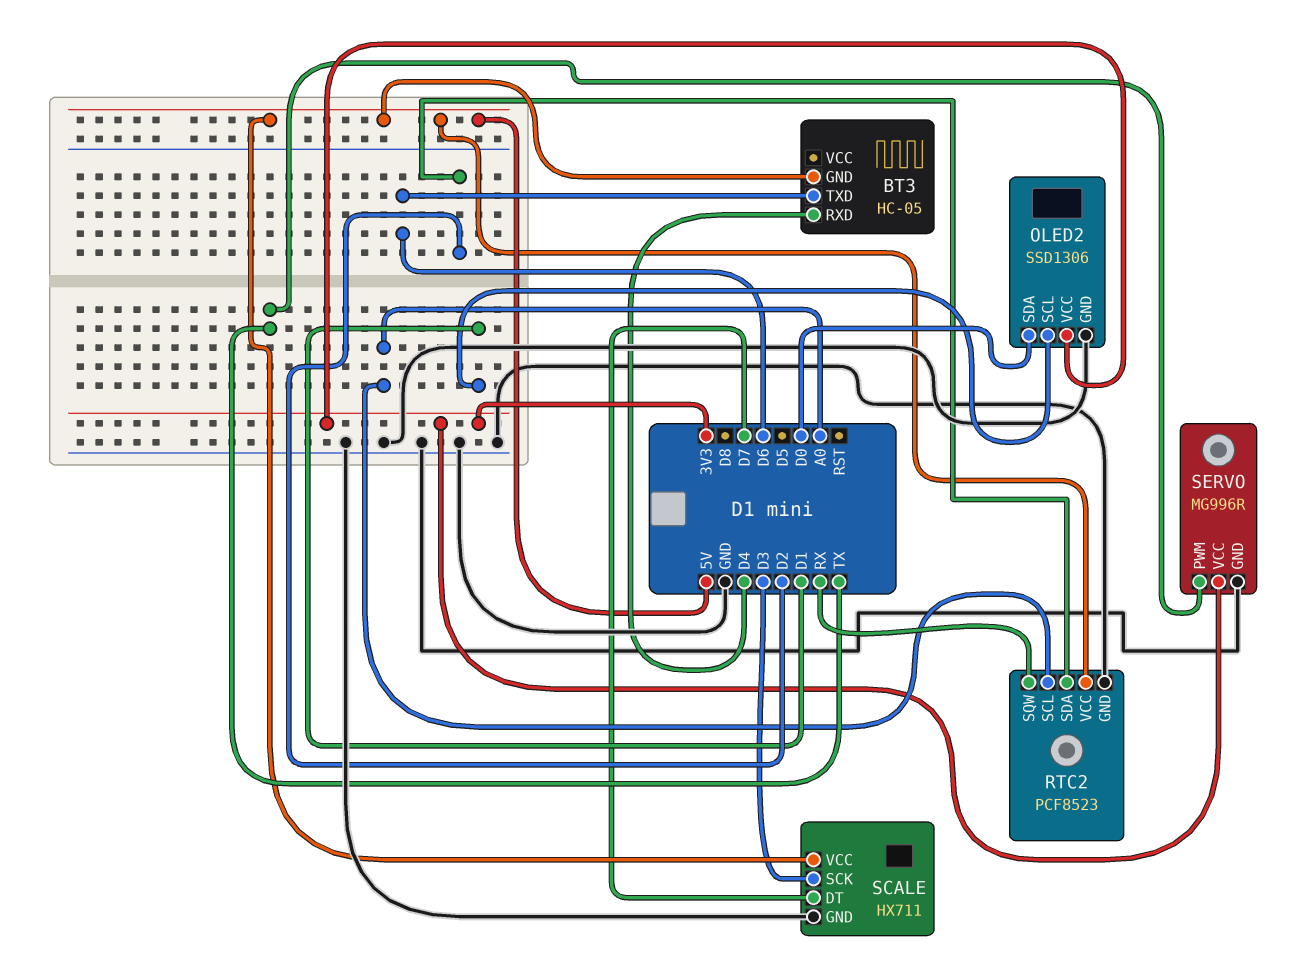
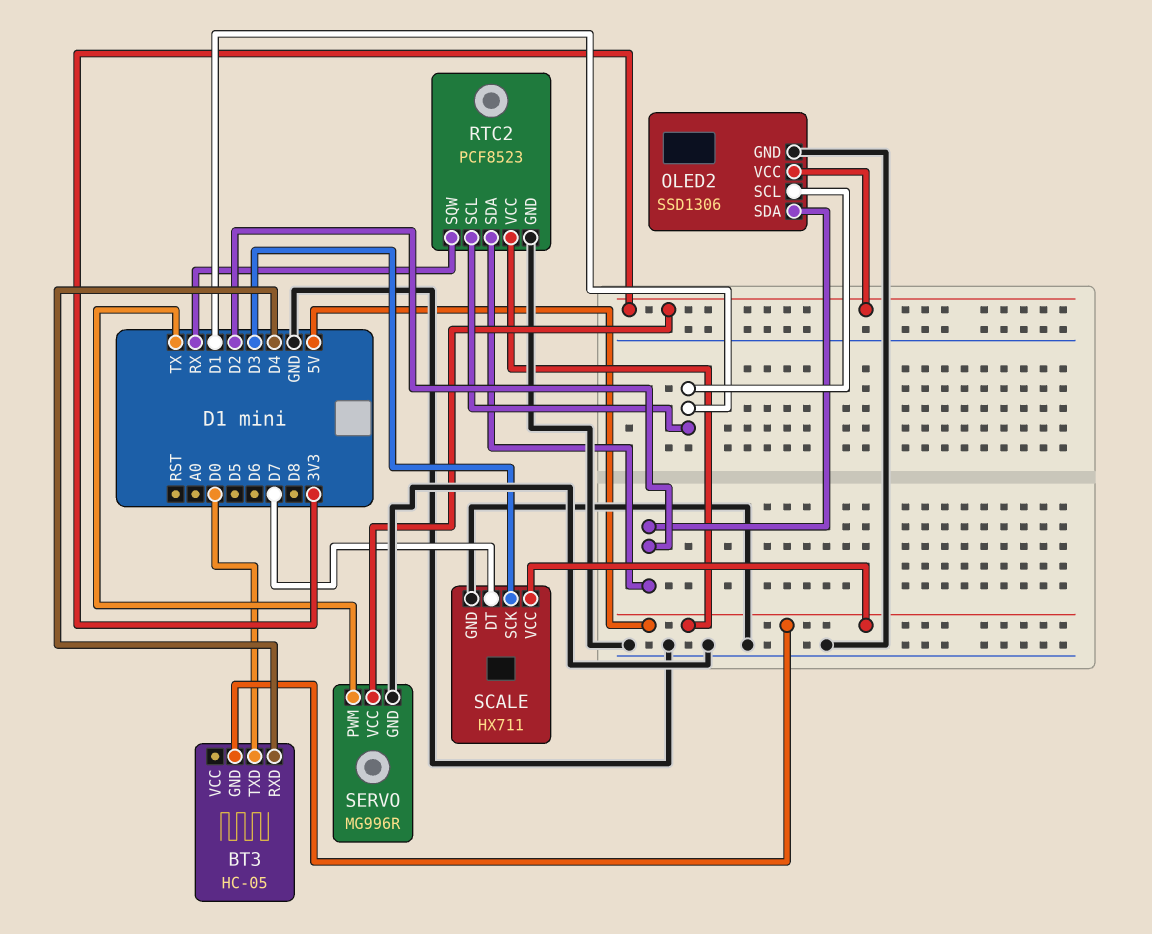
BT3 pin TXD: D6 -> D0
OLED2 pin SDA: D0 -> D2
RTC2 pin SCL: A0 -> D1

